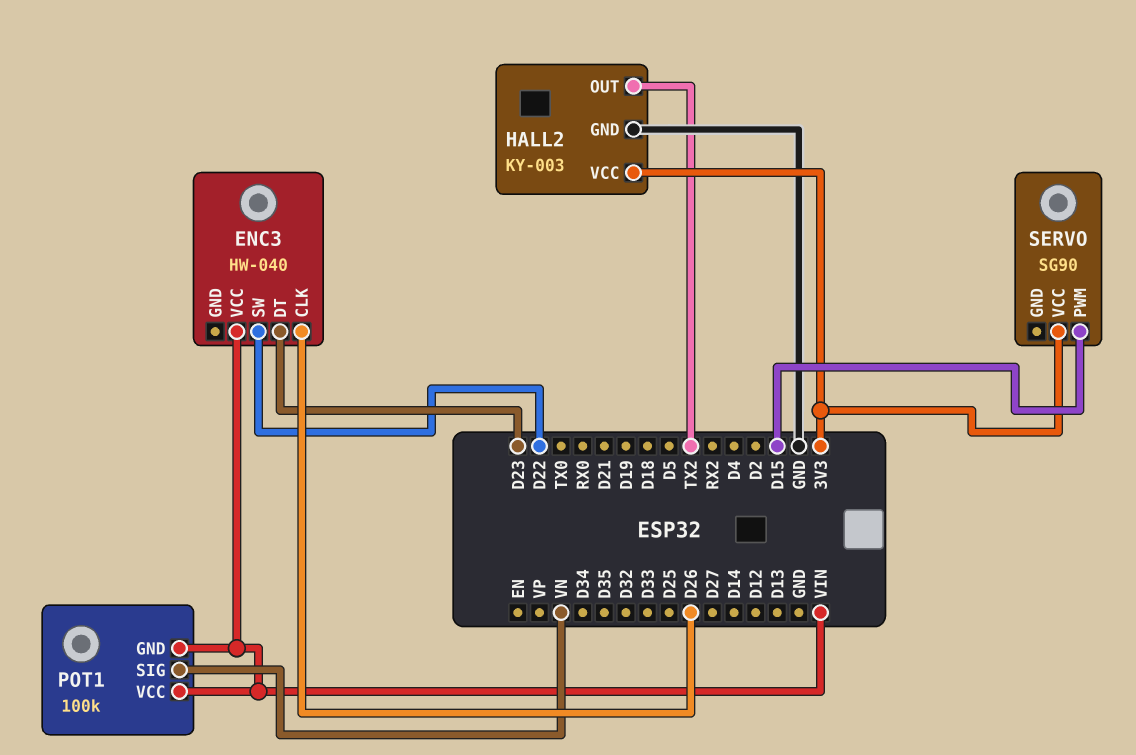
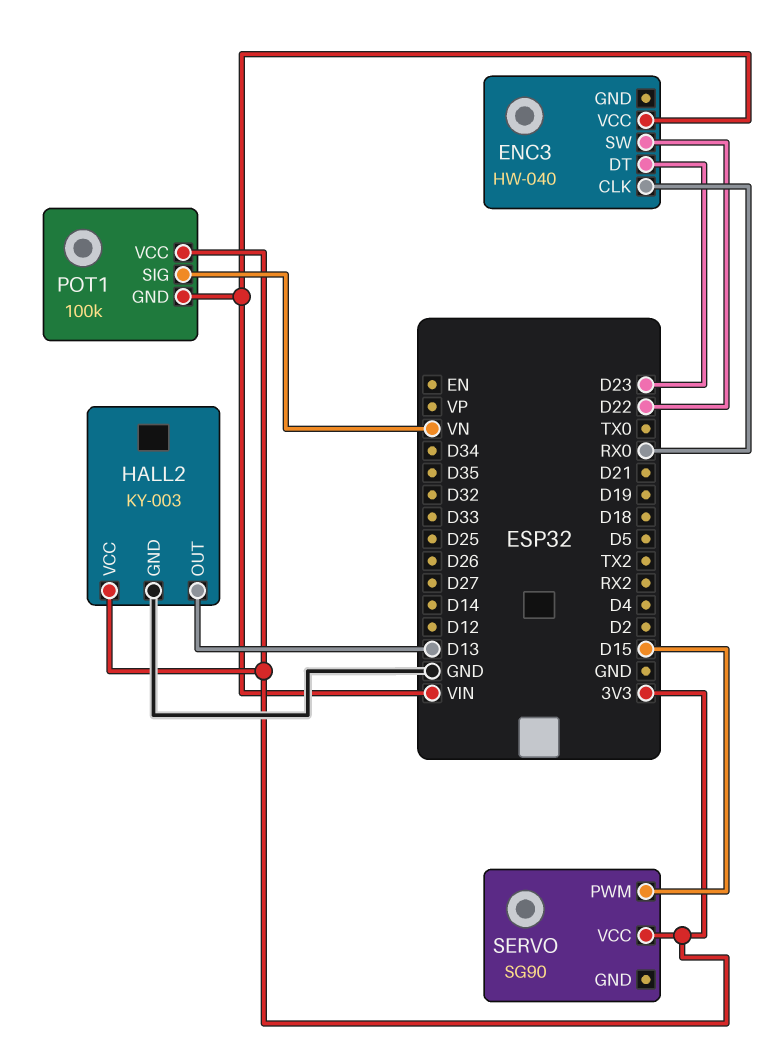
ENC3 pin CLK: D26 -> RX0
HALL2 pin OUT: TX2 -> D13
POT1 pin VCC: VIN -> 3V3

